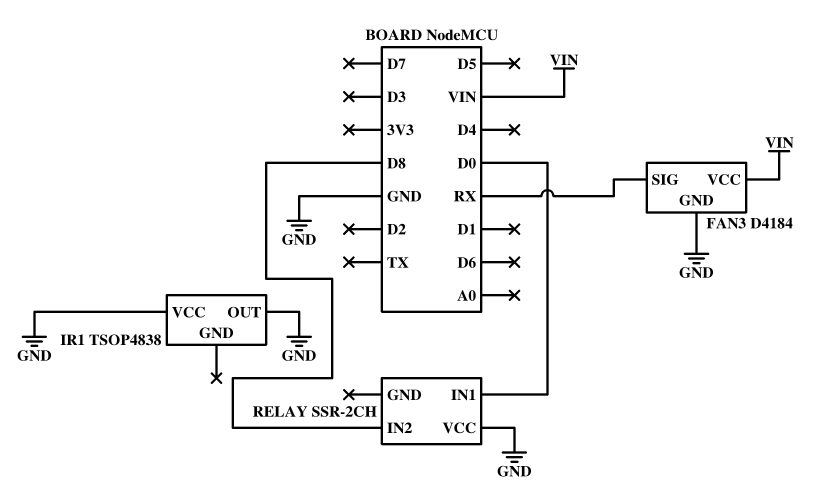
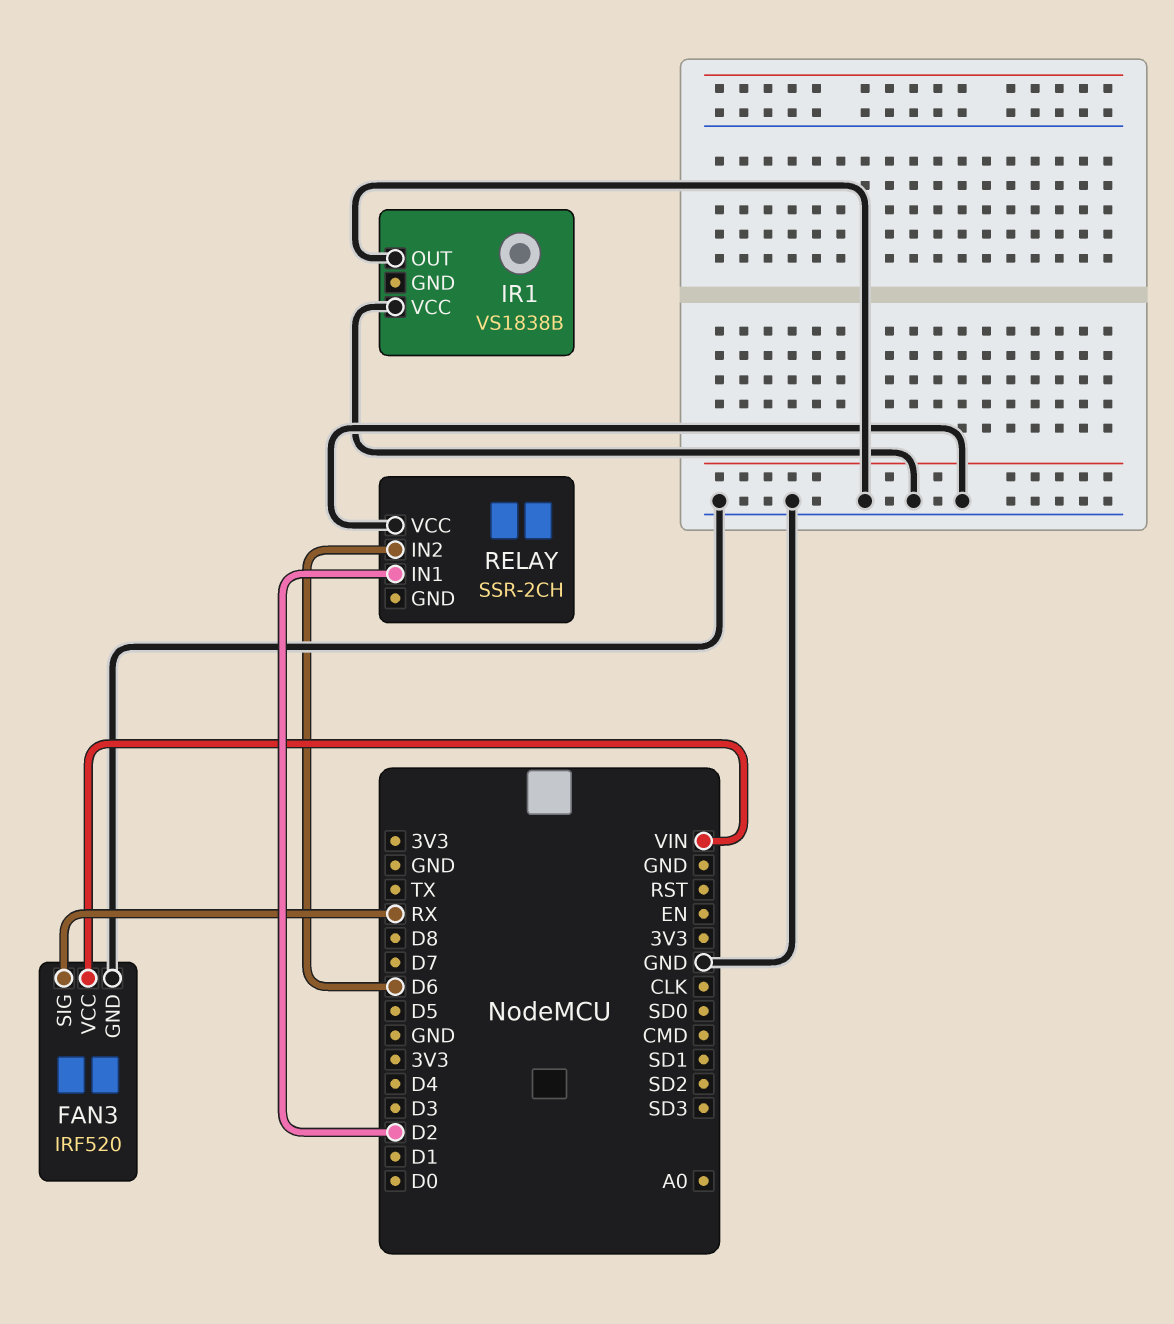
FAN3: D4184 -> IRF520
IR1: TSOP4838 -> VS1838B
RELAY pin IN1: D0 -> D2
RELAY pin IN2: D8 -> D6

